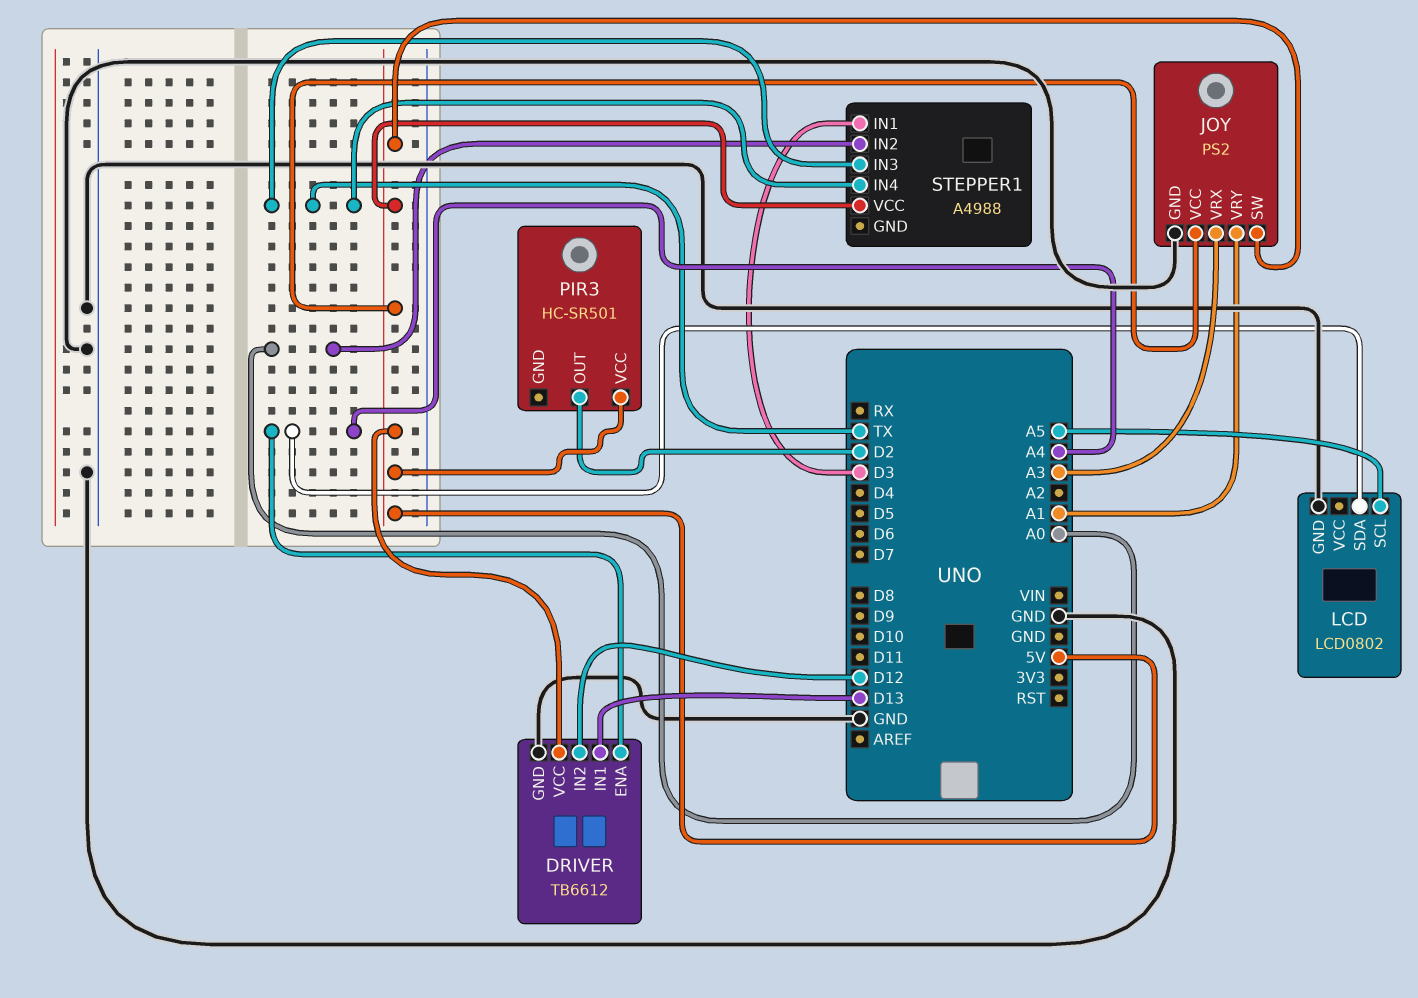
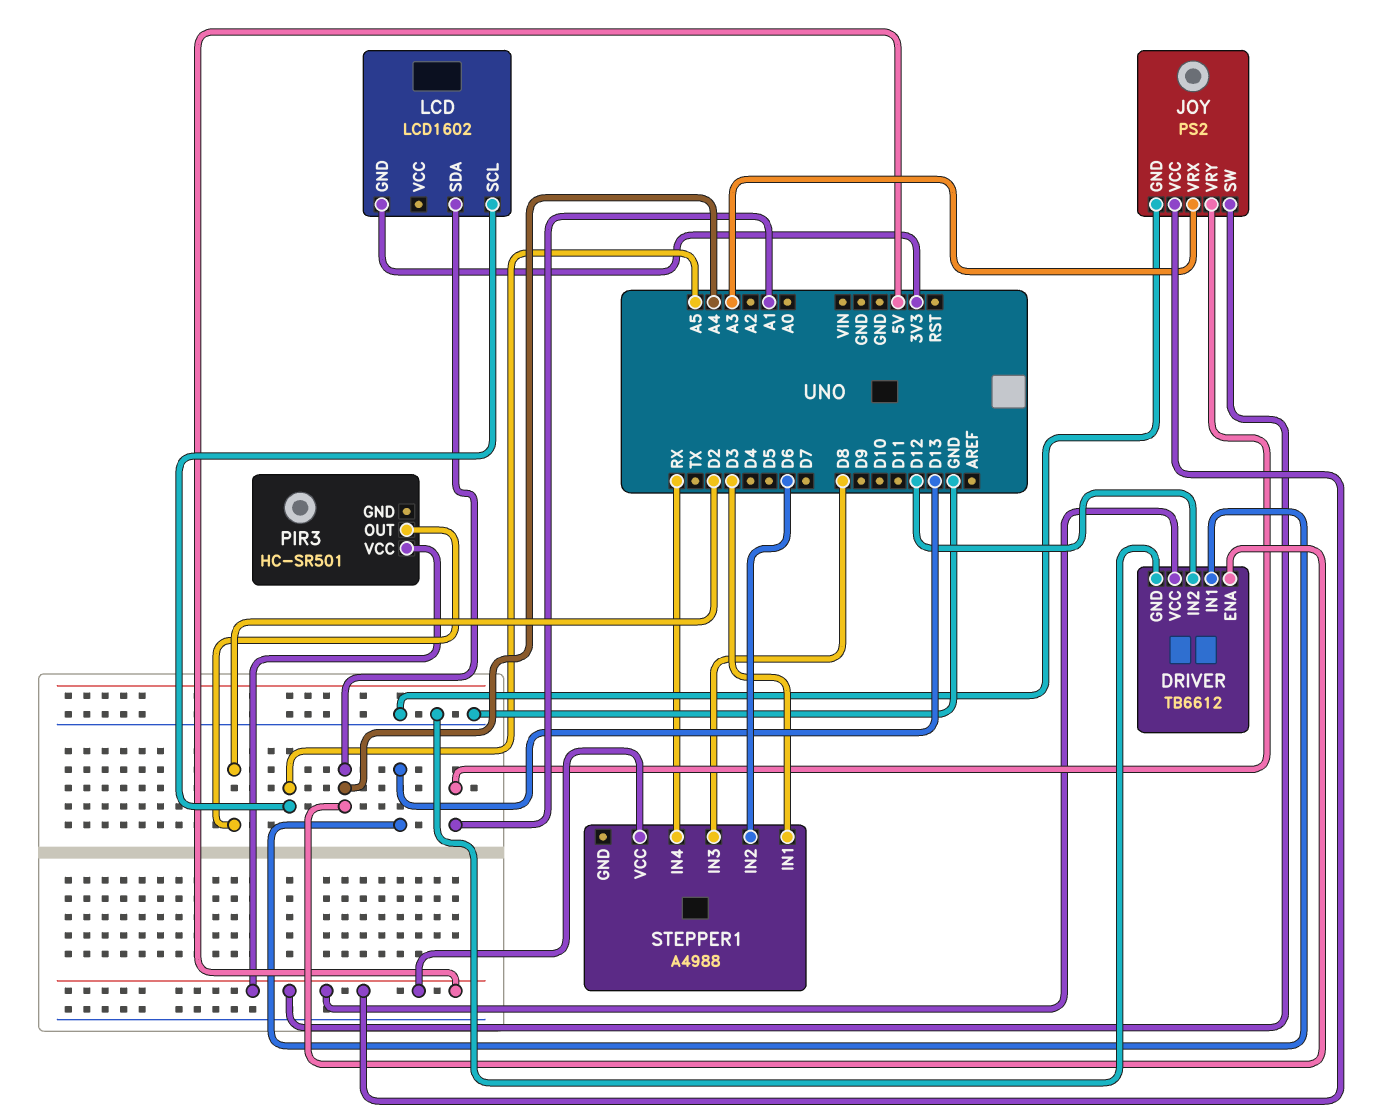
LCD: LCD0802 -> LCD1602
LCD pin GND: GND -> 3V3
STEPPER1 pin IN2: A0 -> D6
STEPPER1 pin IN3: TX -> D8
STEPPER1 pin IN4: TX -> RX

